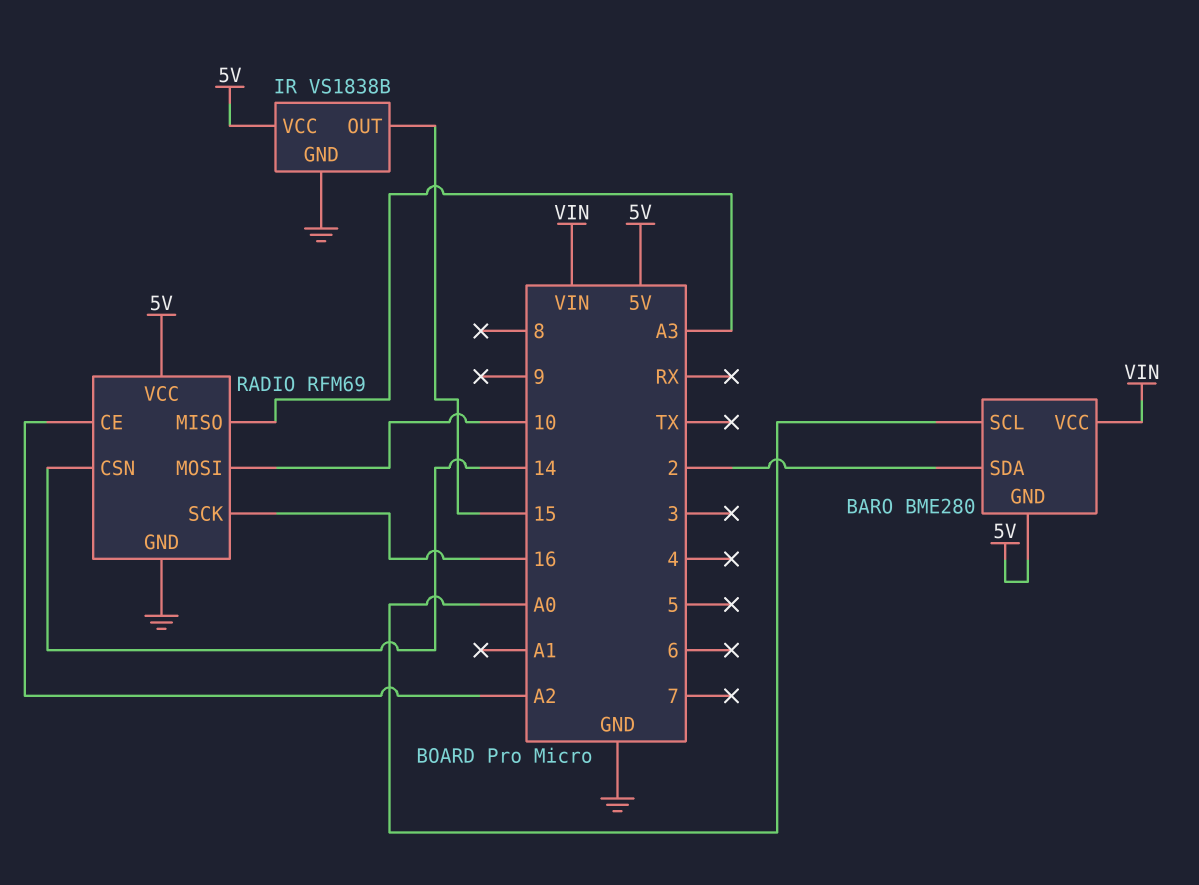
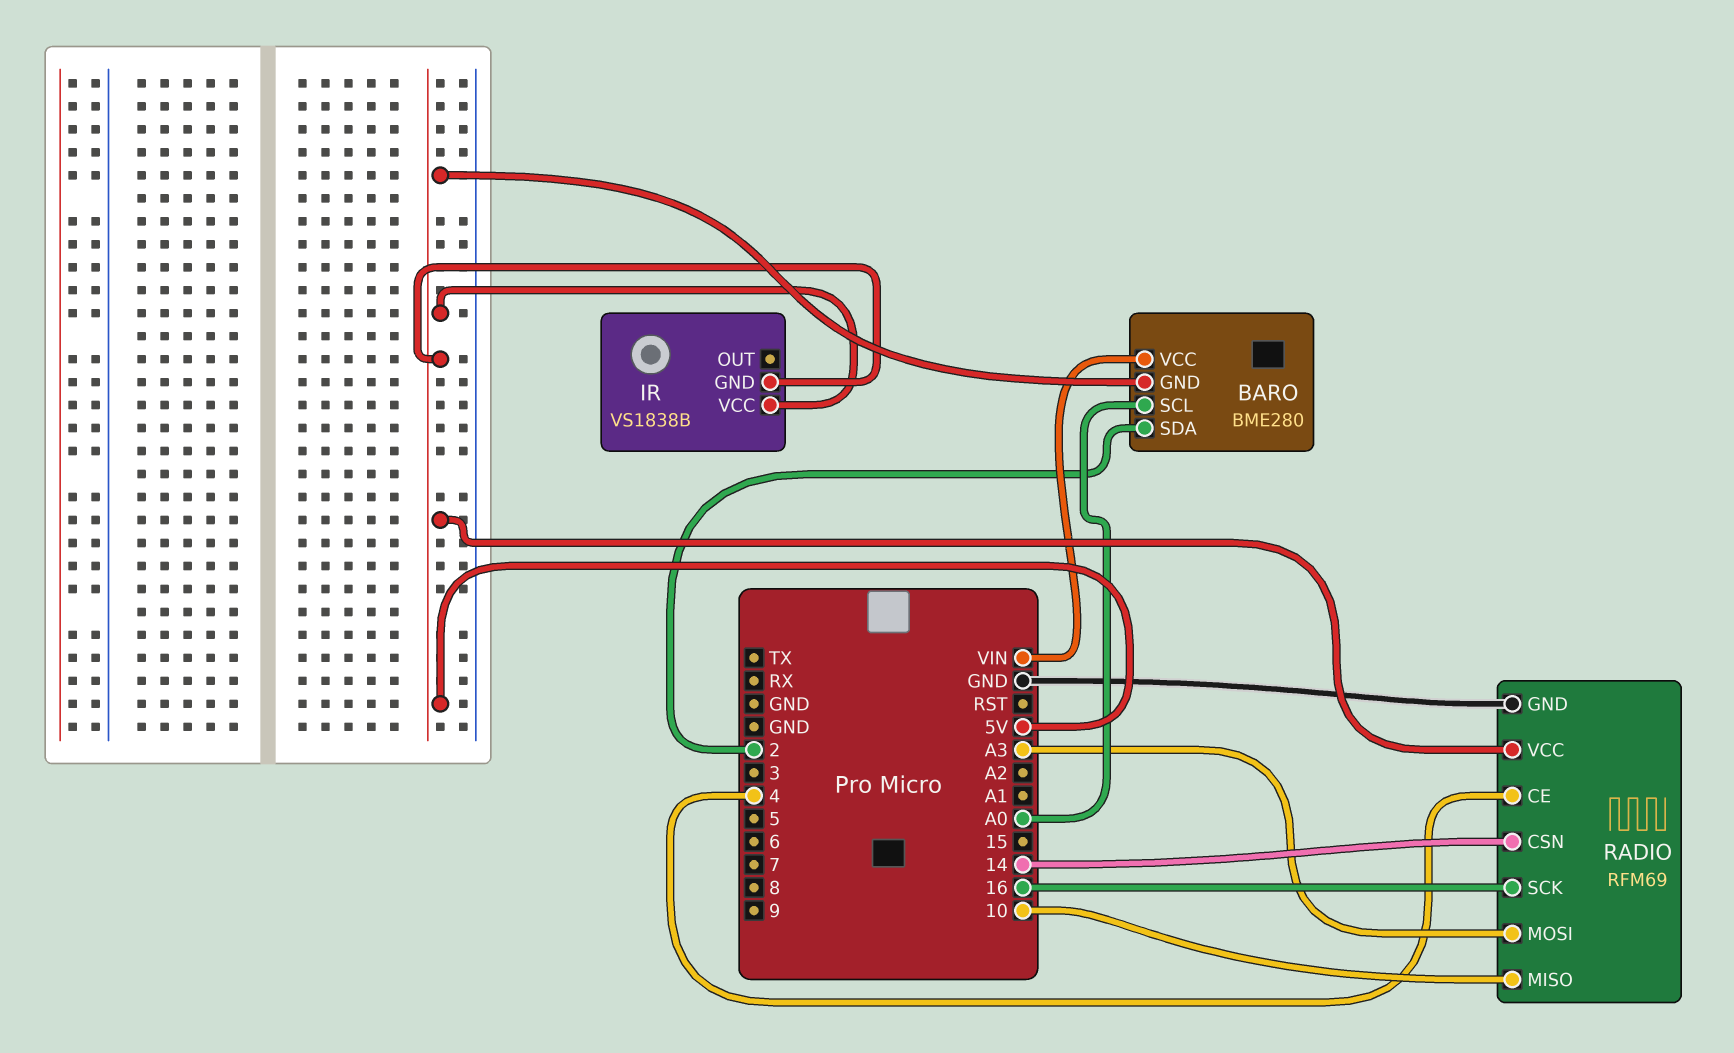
IR pin GND: GND -> 5V
IR pin OUT: 15 -> none
RADIO pin CE: A2 -> 4
RADIO pin MISO: A3 -> 10
RADIO pin MOSI: 10 -> A3

